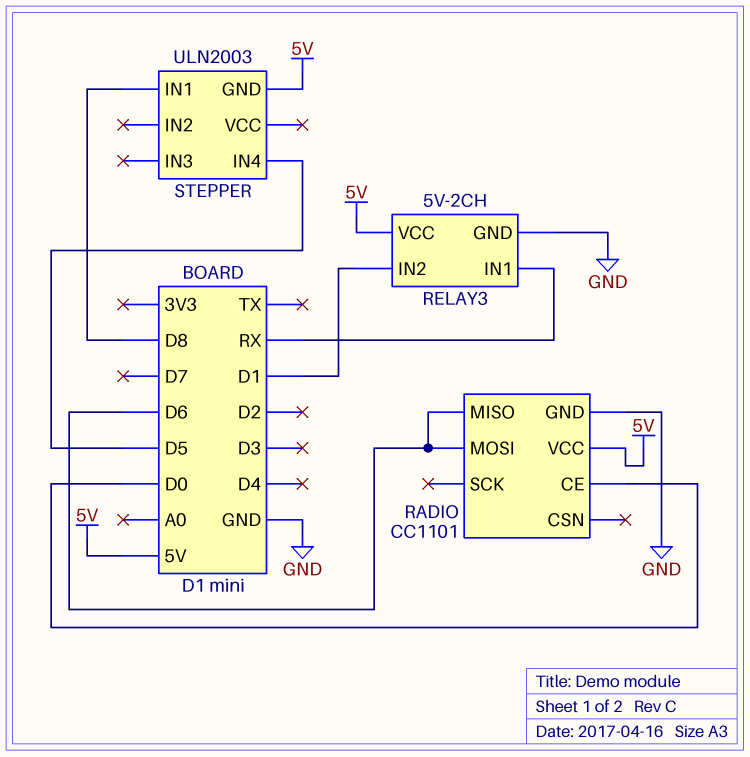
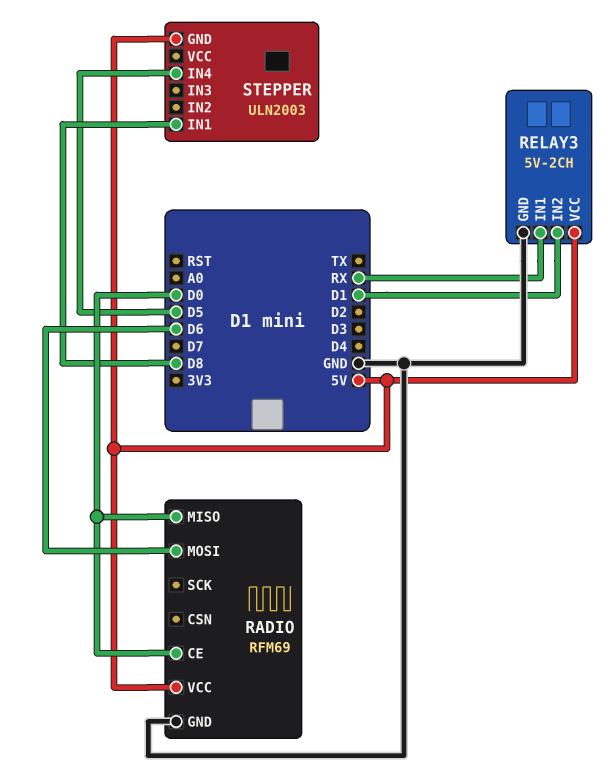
RADIO: CC1101 -> RFM69
RADIO pin MISO: D6 -> D0

